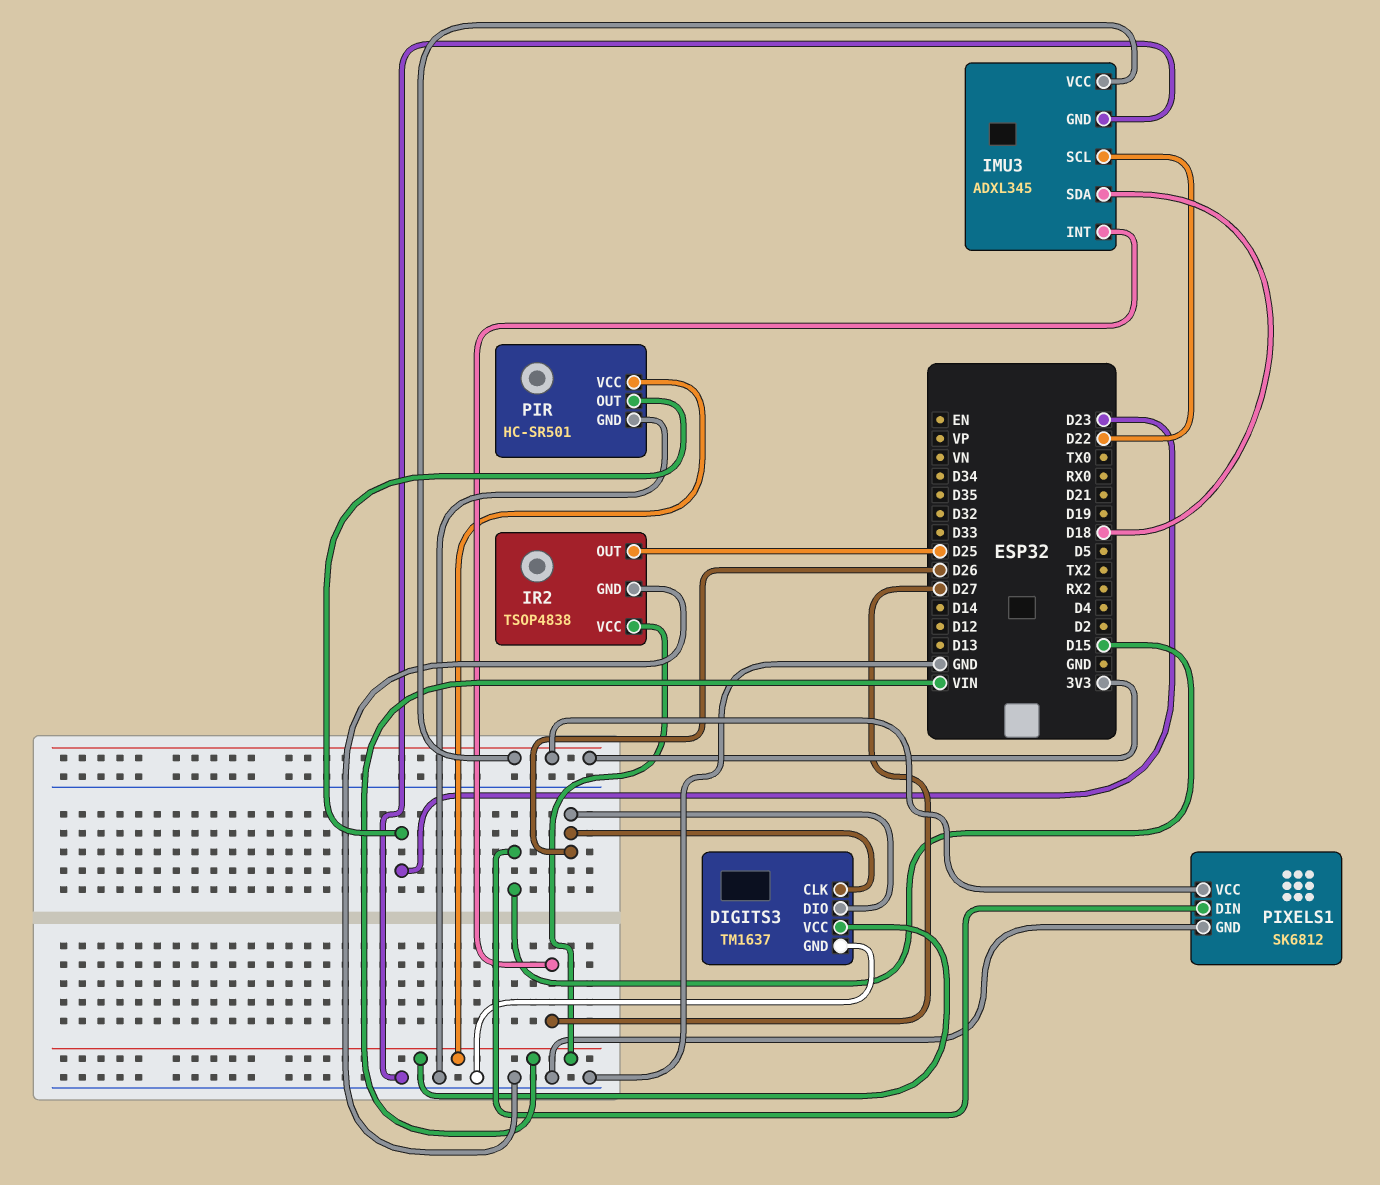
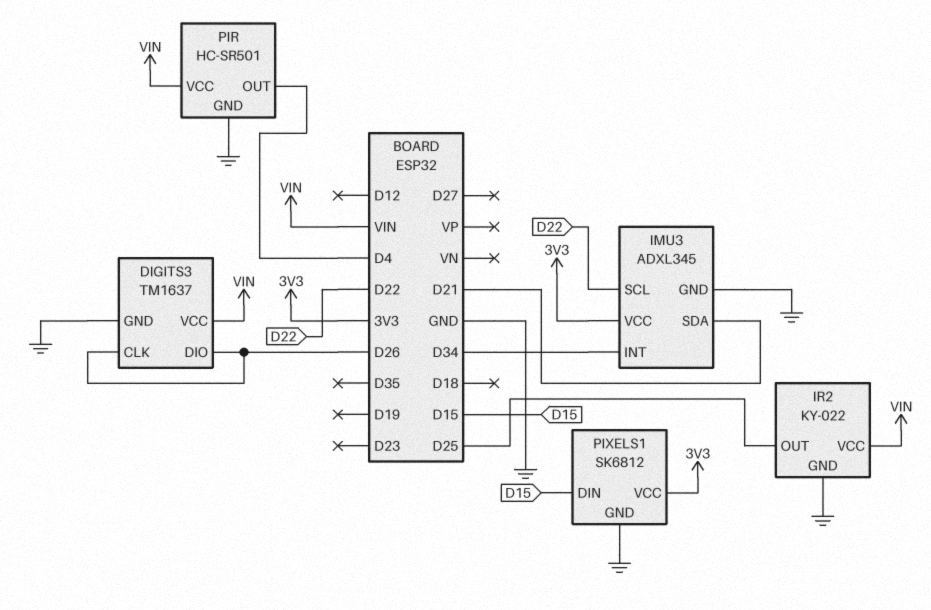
IMU3 pin INT: D27 -> D34
IMU3 pin SDA: D18 -> D21
IR2: TSOP4838 -> KY-022
PIR pin OUT: D23 -> D4

